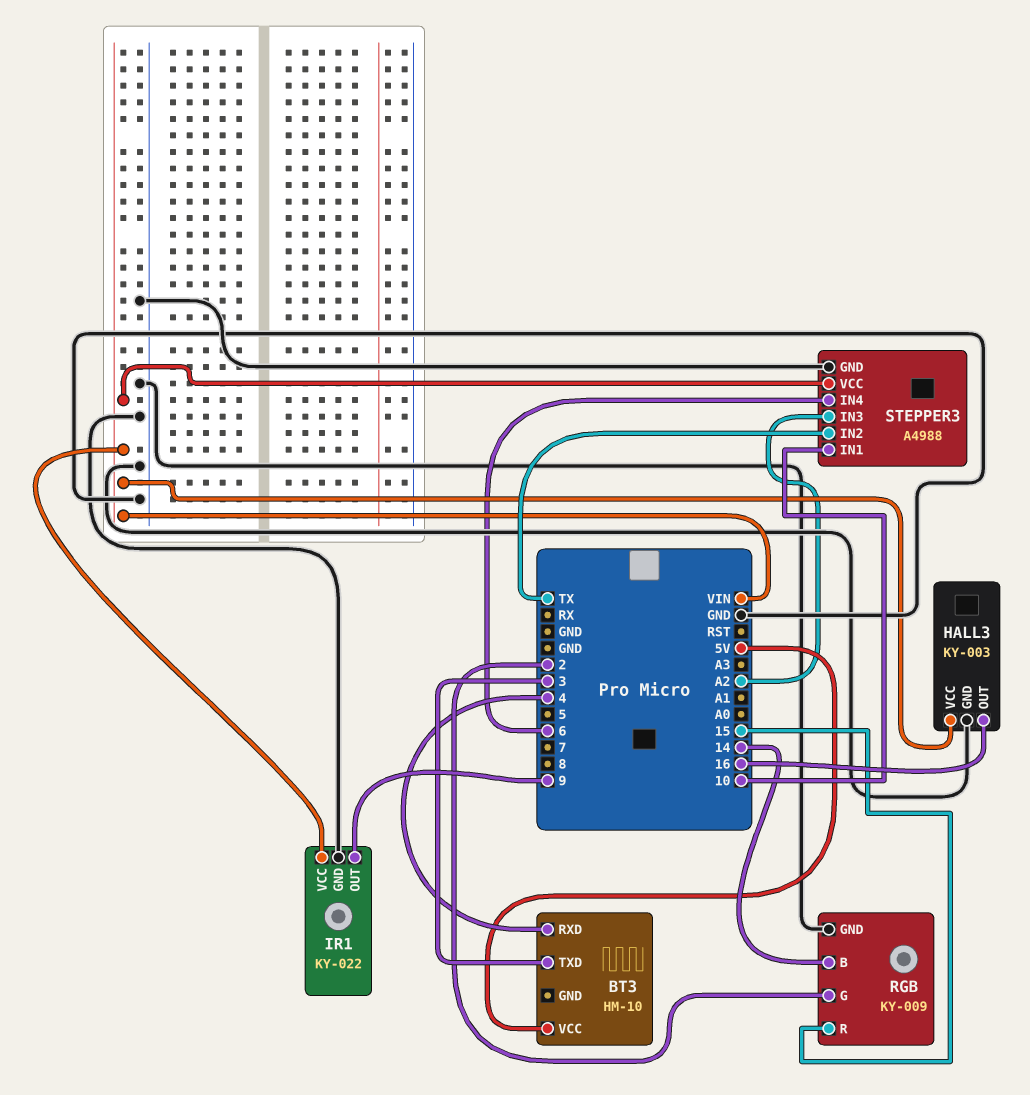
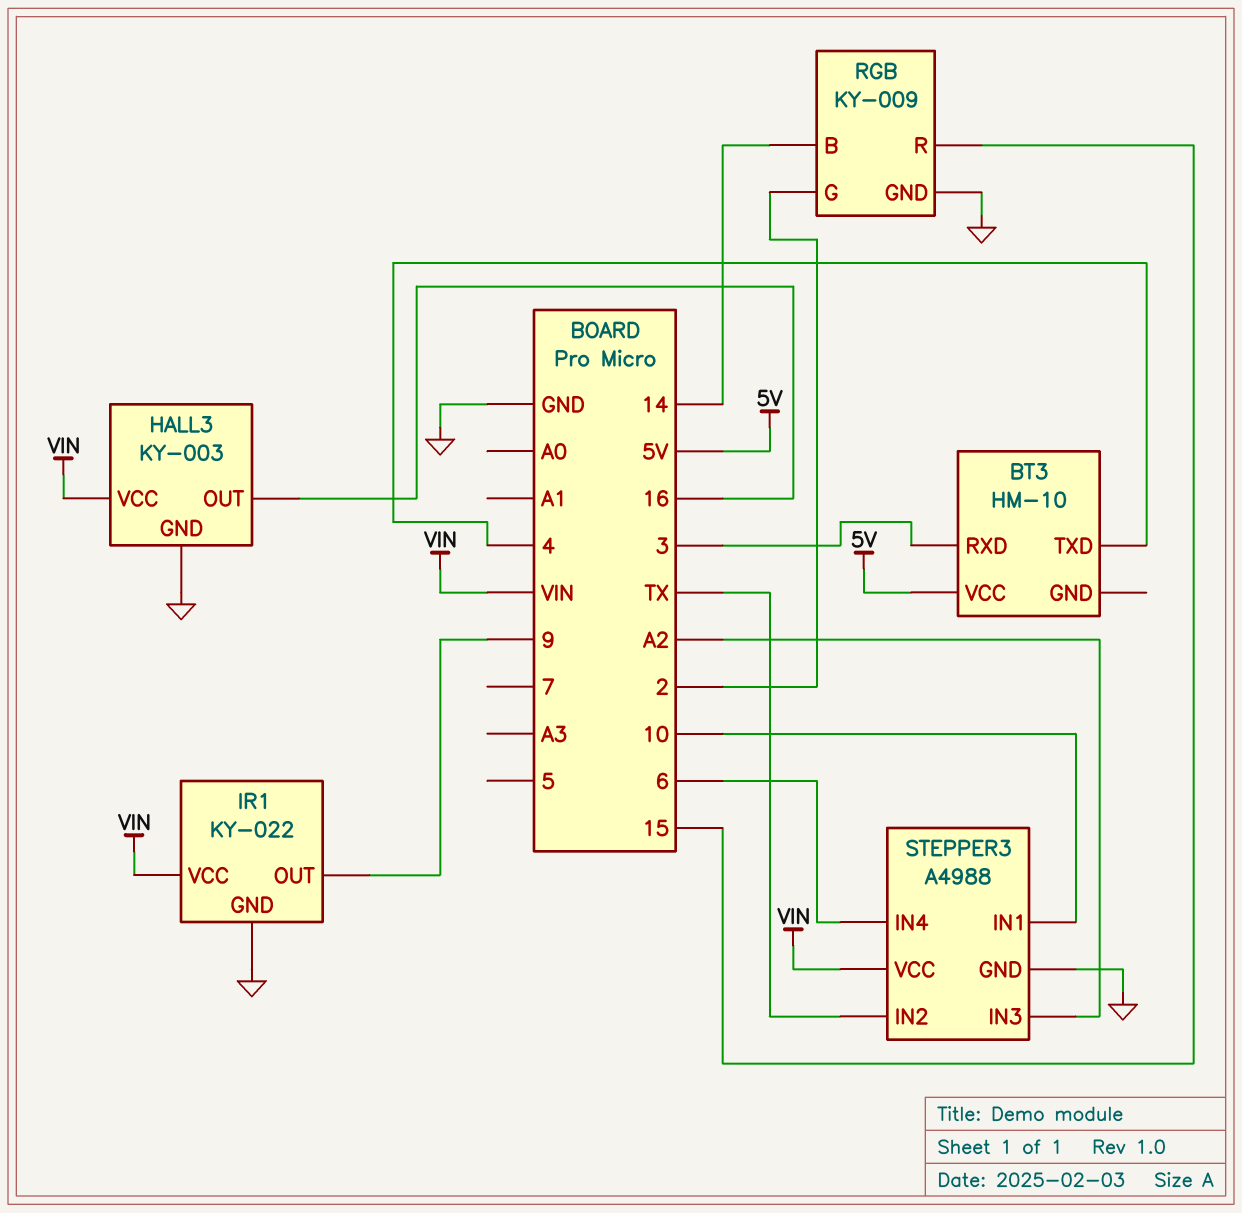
BT3 pin RXD: 4 -> 3
BT3 pin TXD: 3 -> 4

